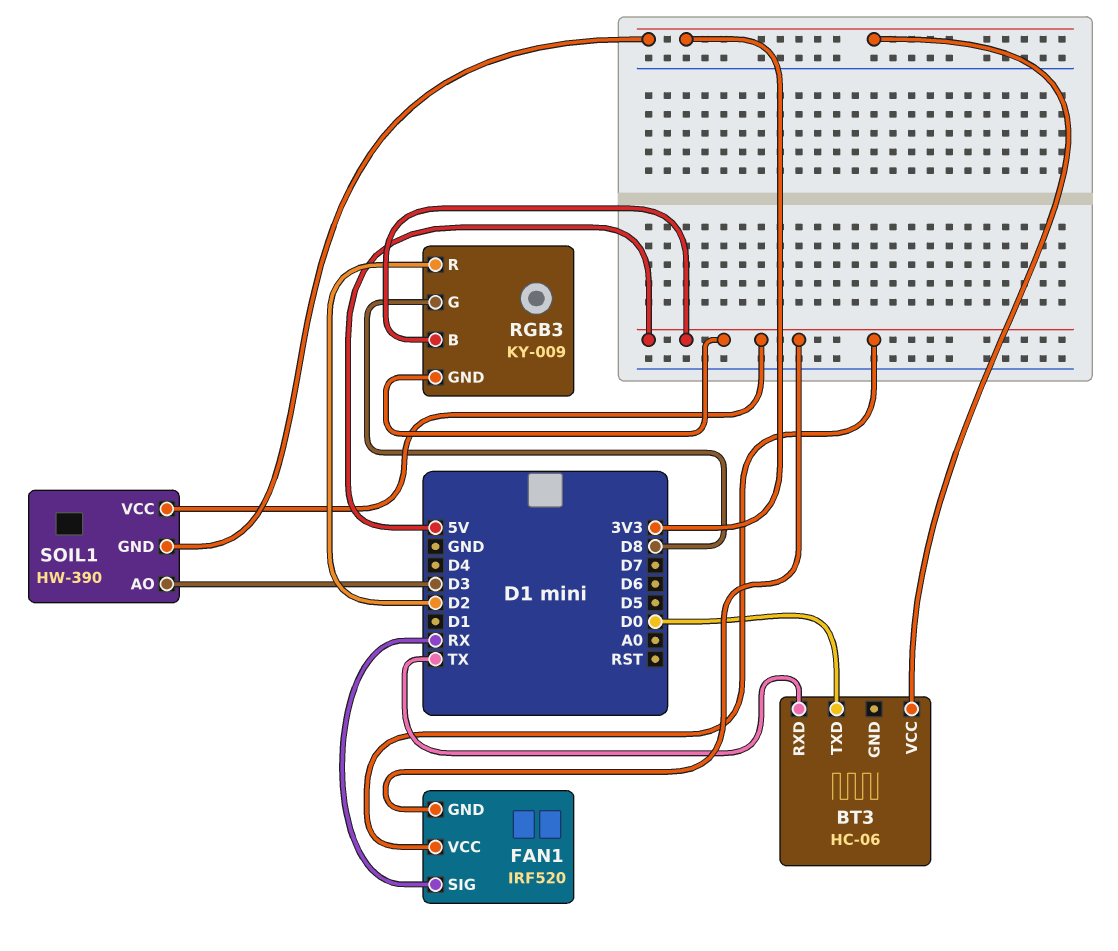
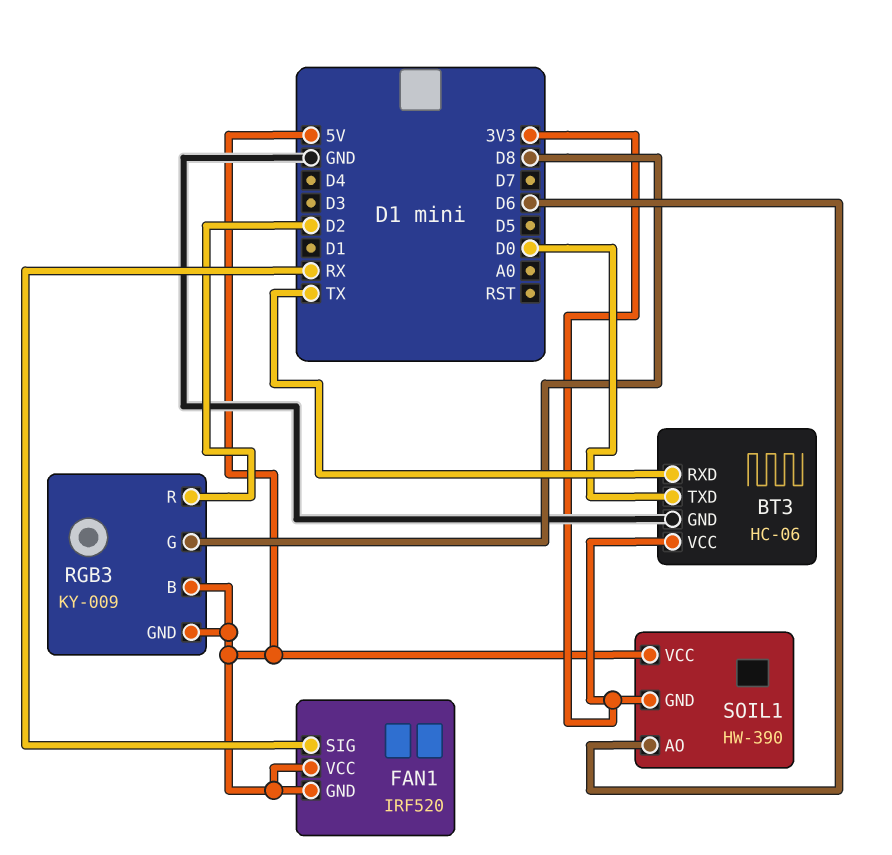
BT3 pin GND: none -> GND
SOIL1 pin AO: D3 -> D6

